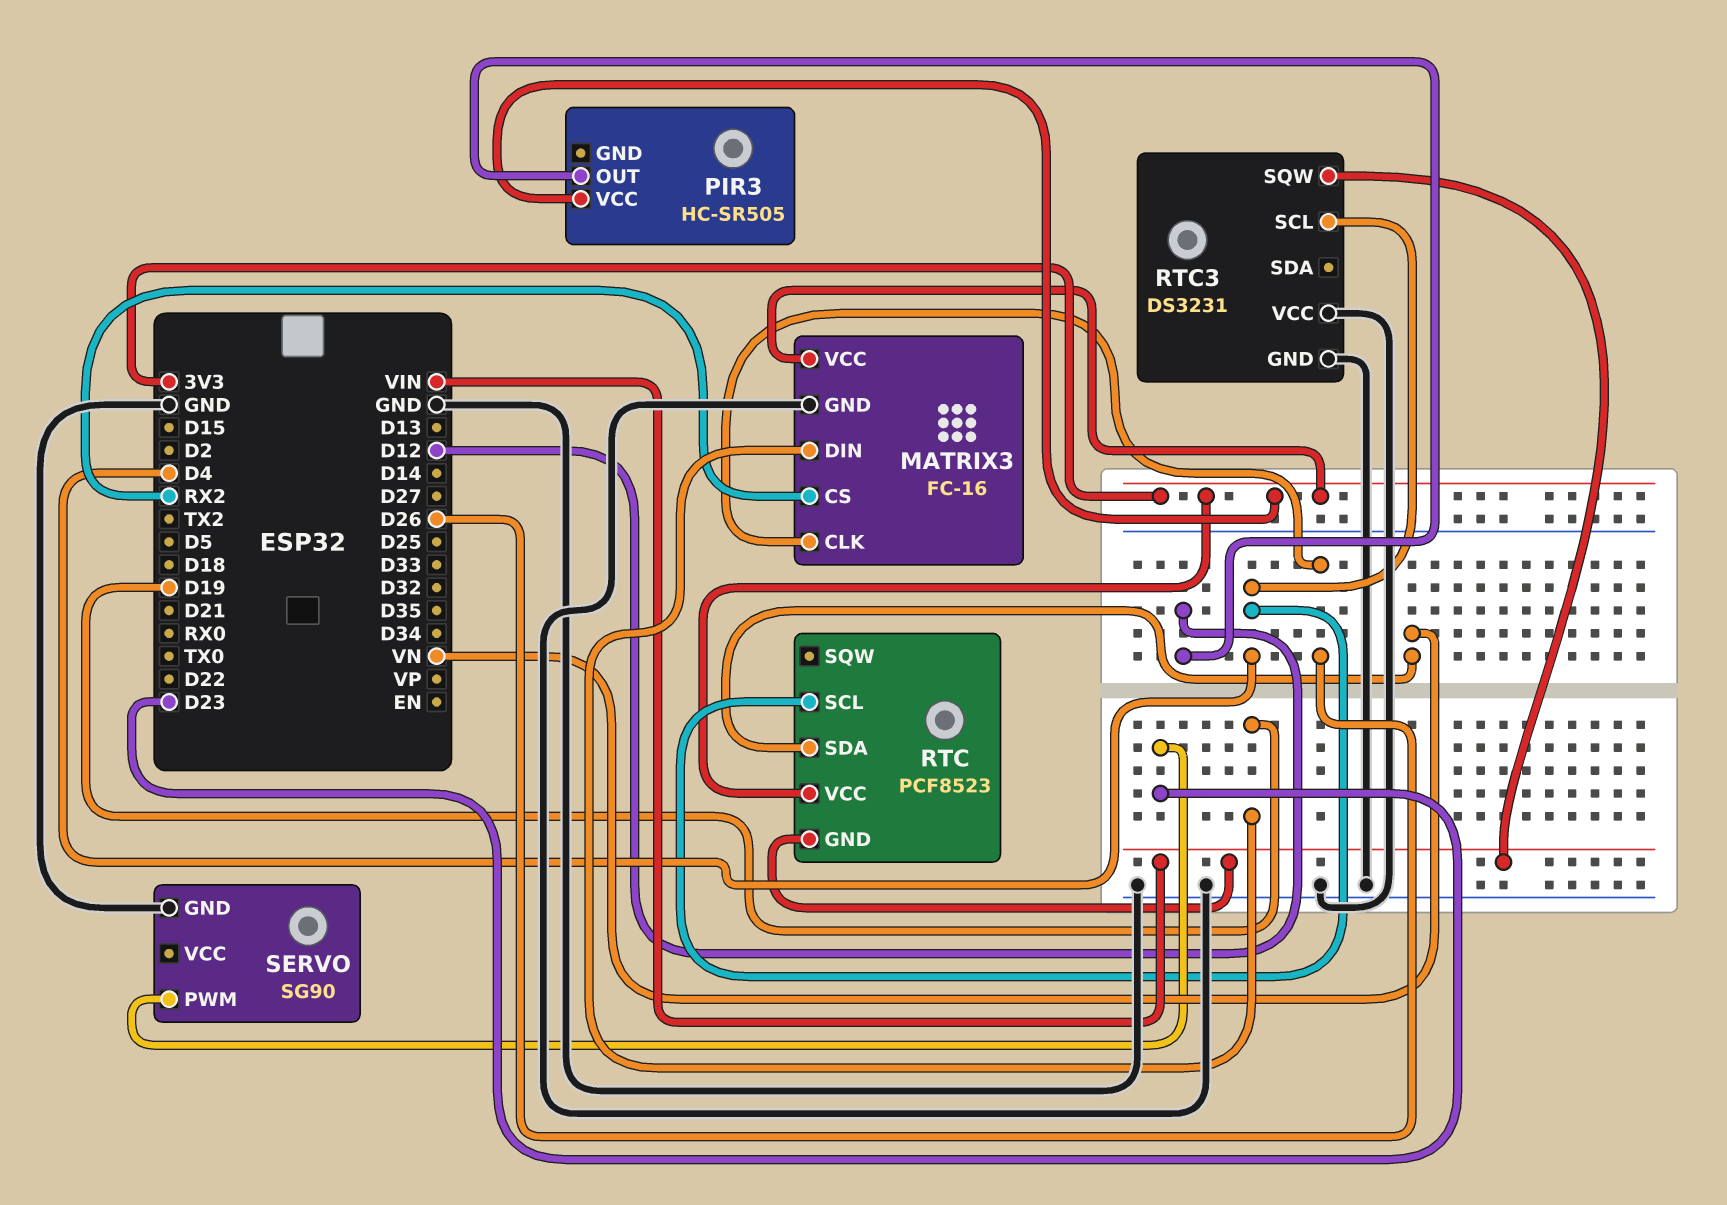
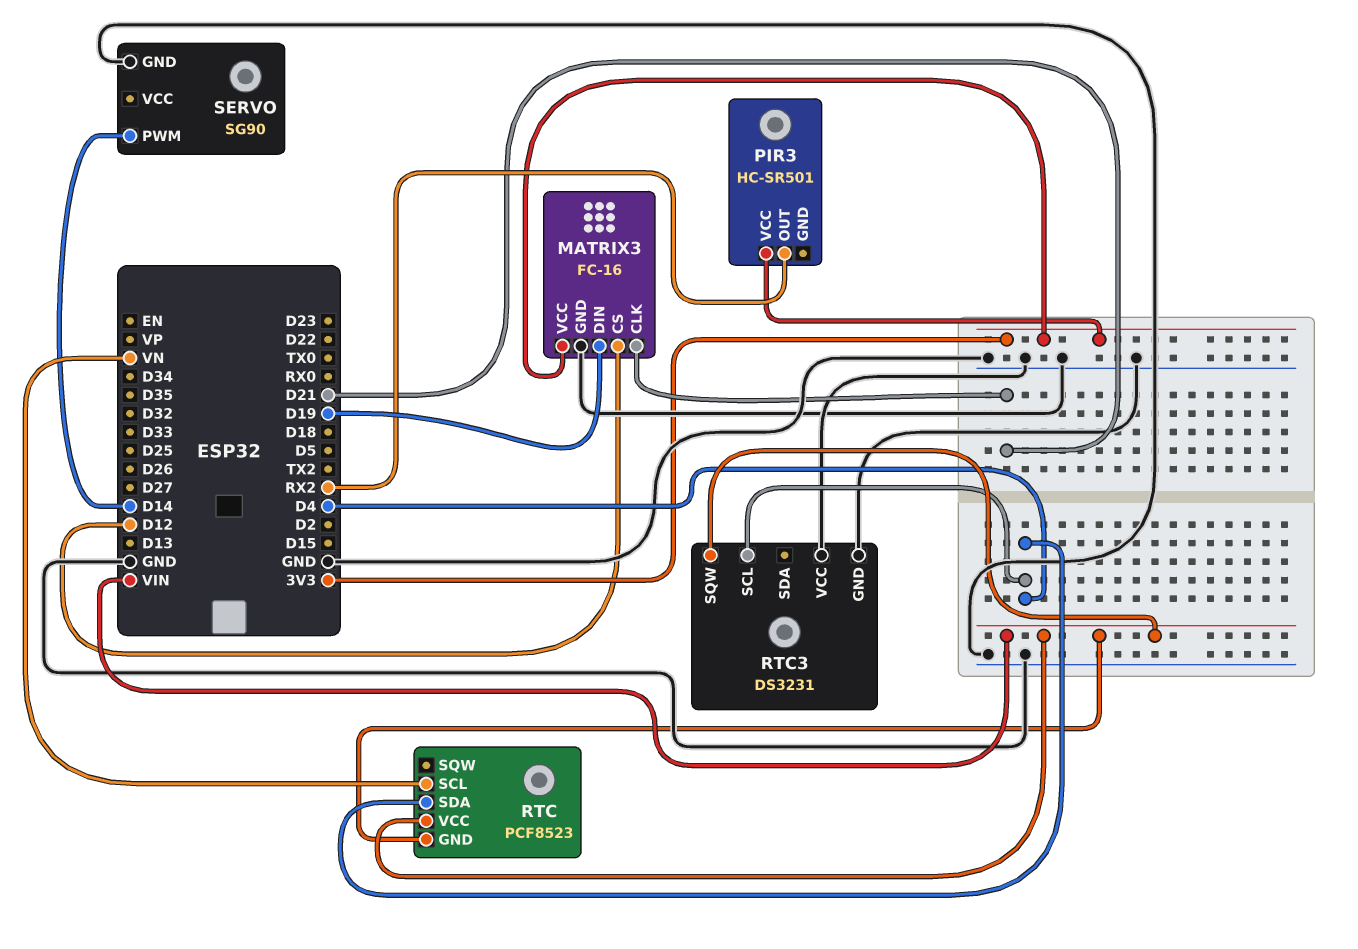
MATRIX3 pin CLK: D26 -> D21
MATRIX3 pin CS: RX2 -> D12
PIR3: HC-SR505 -> HC-SR501
PIR3 pin OUT: D12 -> RX2
RTC pin SCL: D4 -> VN
RTC pin SDA: VN -> D4
RTC pin VCC: 3V3 -> VIN
SERVO pin PWM: D23 -> D14

